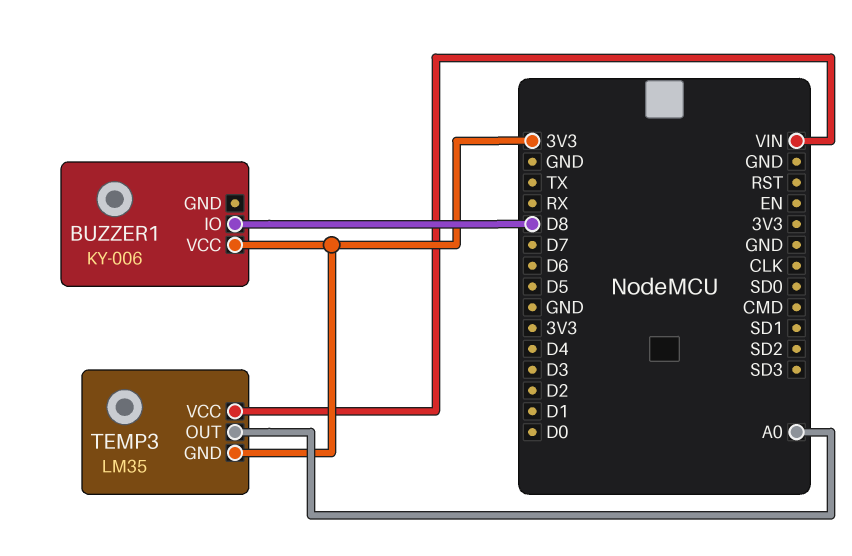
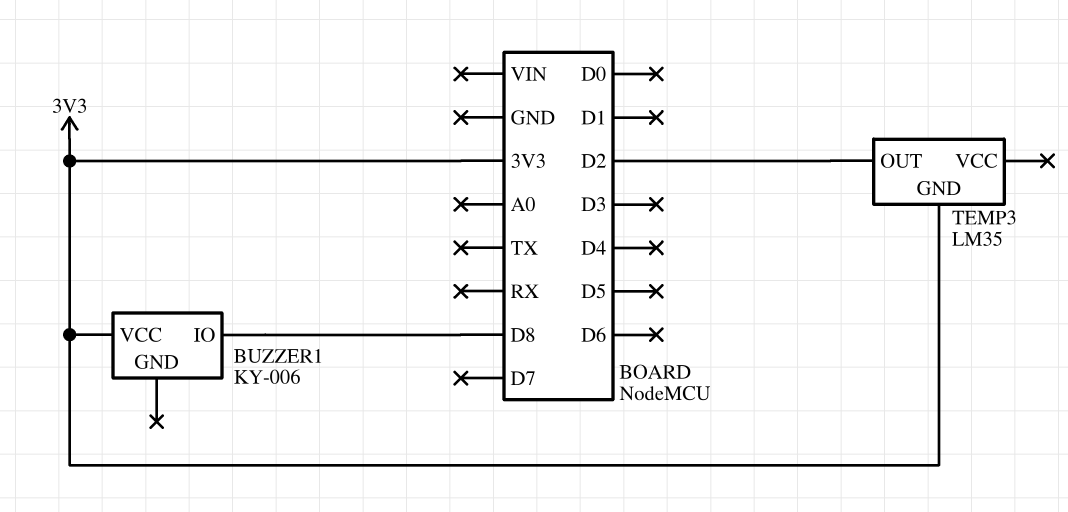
TEMP3 pin OUT: A0 -> D2
TEMP3 pin VCC: VIN -> none

